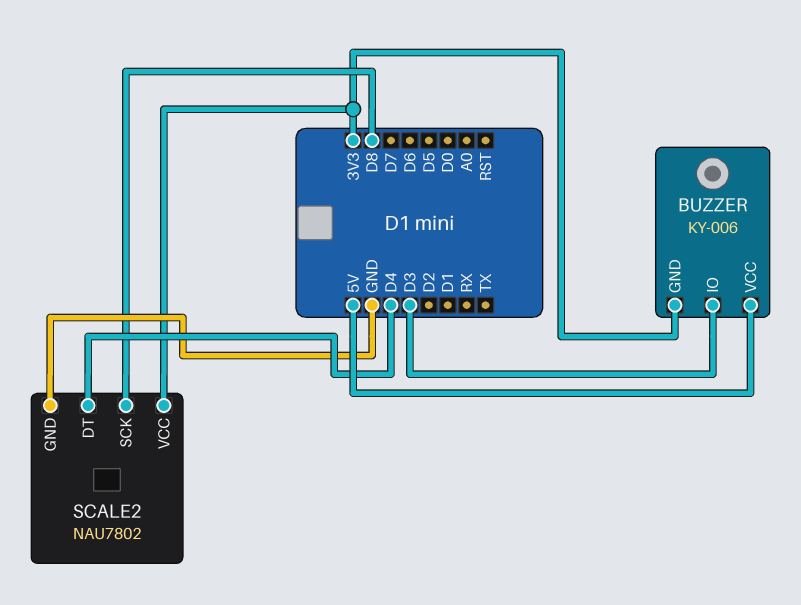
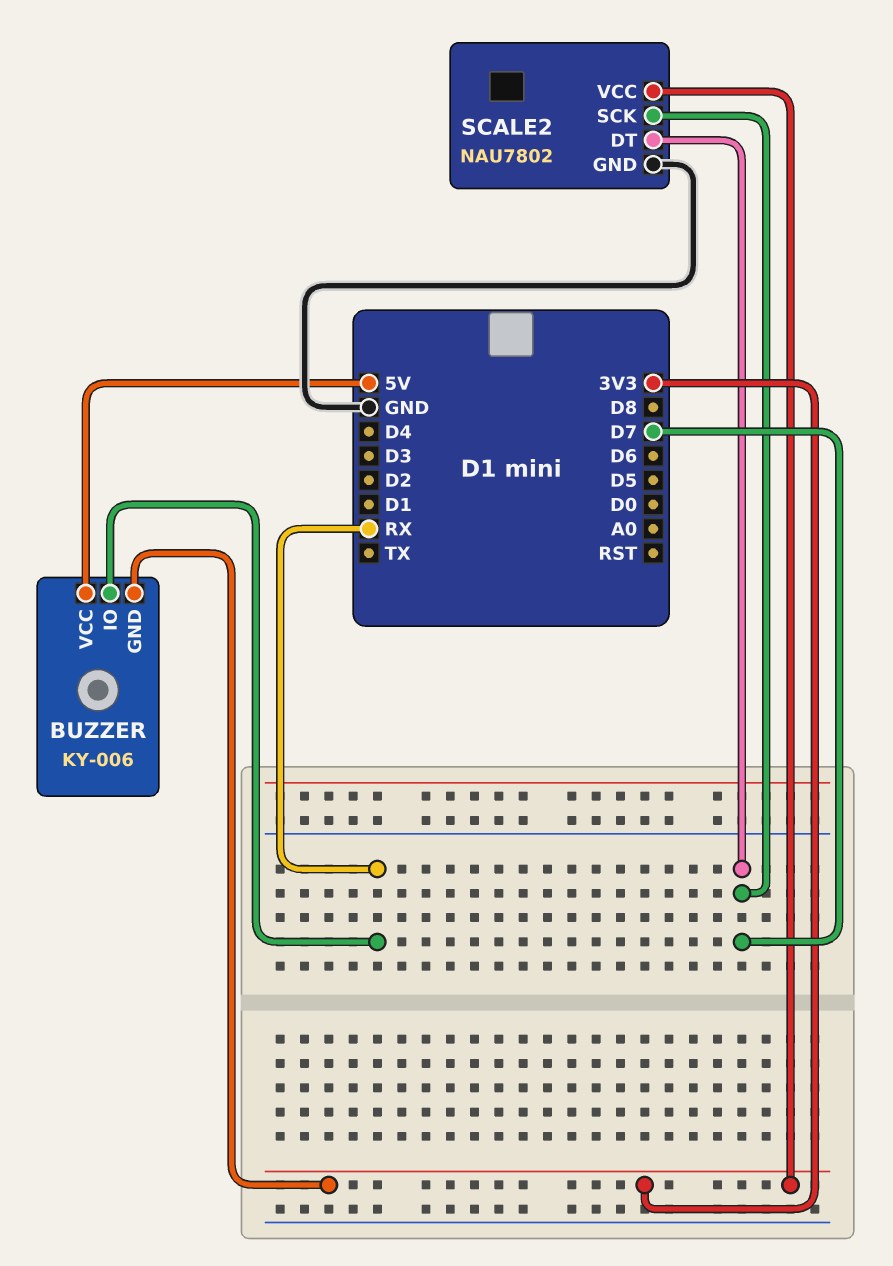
BUZZER pin IO: D3 -> RX
SCALE2 pin DT: D4 -> D7
SCALE2 pin SCK: D8 -> D7

